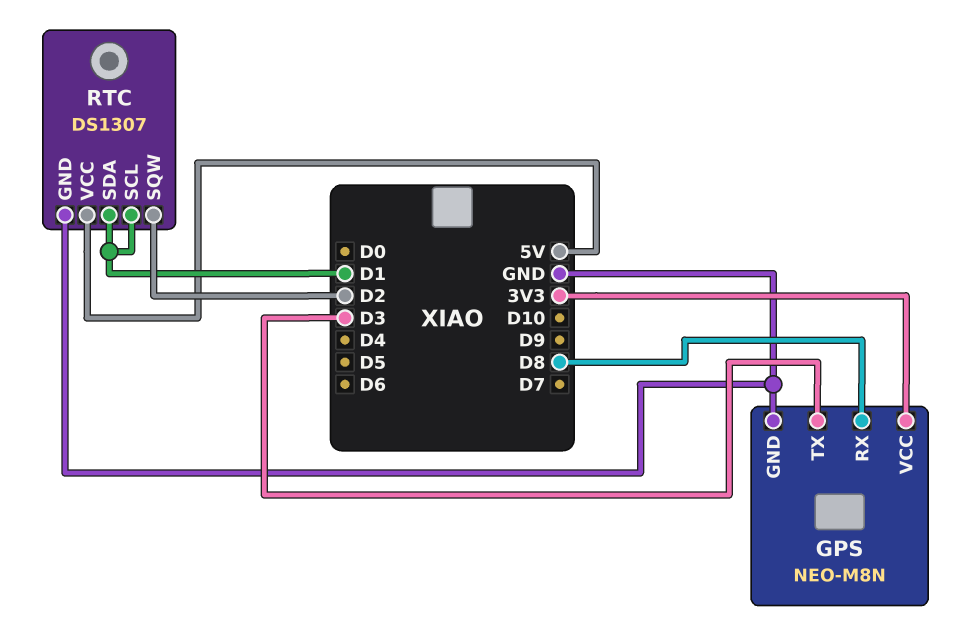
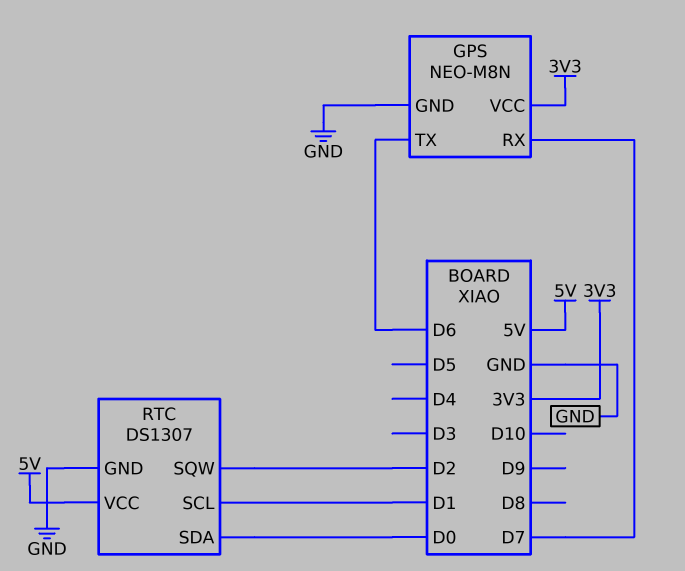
GPS pin RX: D8 -> D7
GPS pin TX: D3 -> D6
RTC pin SDA: D1 -> D0

